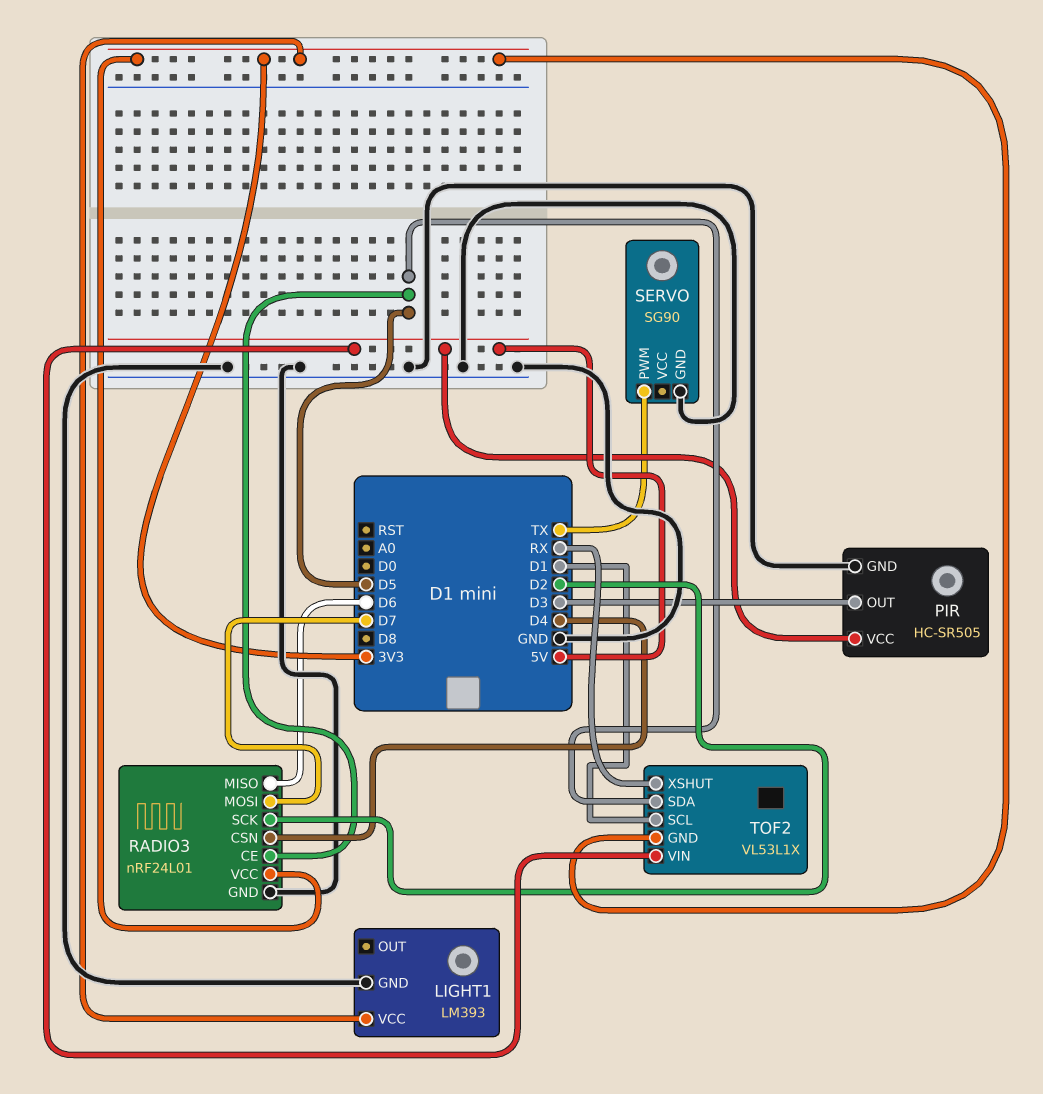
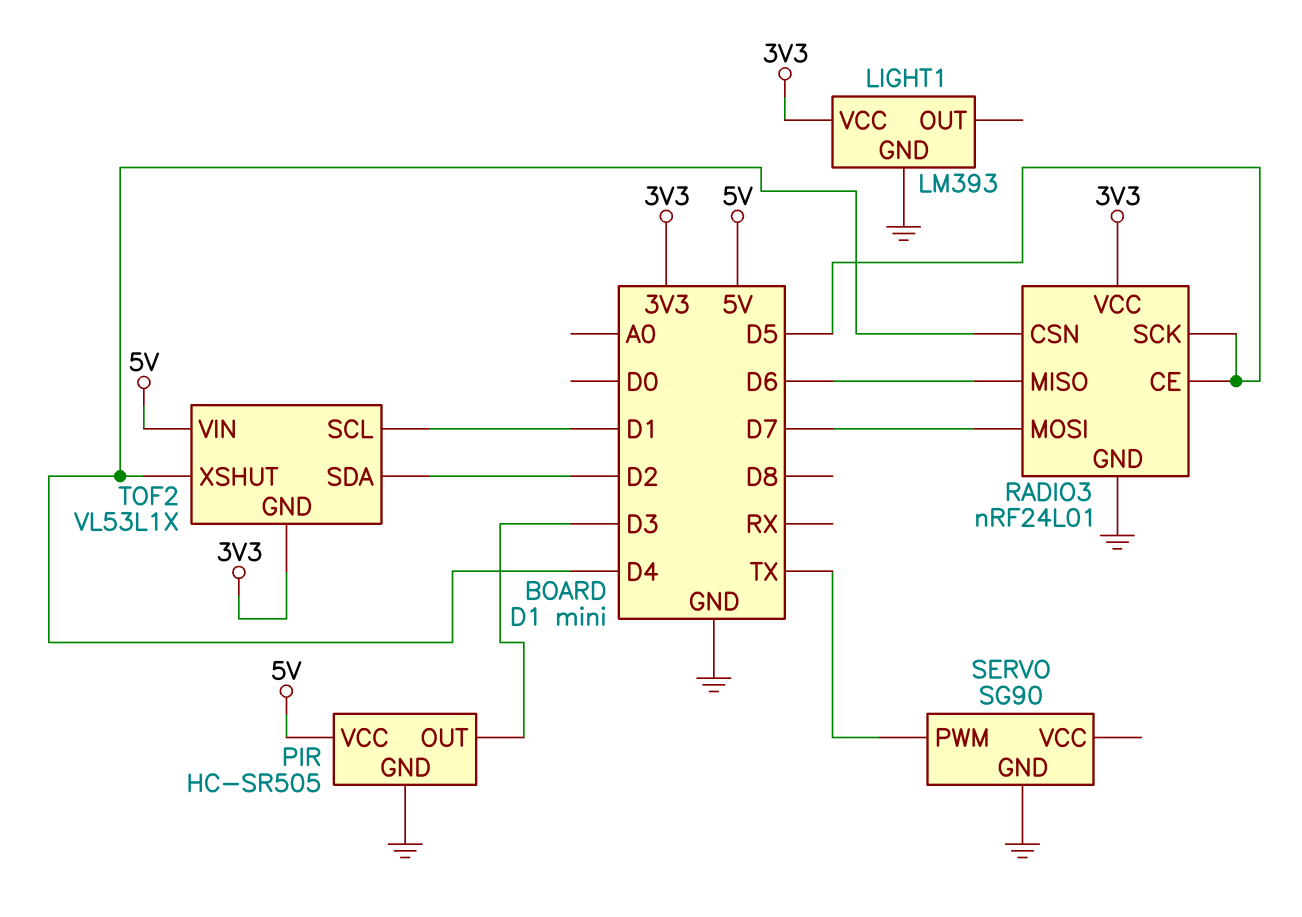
RADIO3 pin SCK: D2 -> D5
TOF2 pin SDA: D5 -> D2
TOF2 pin XSHUT: RX -> D4

